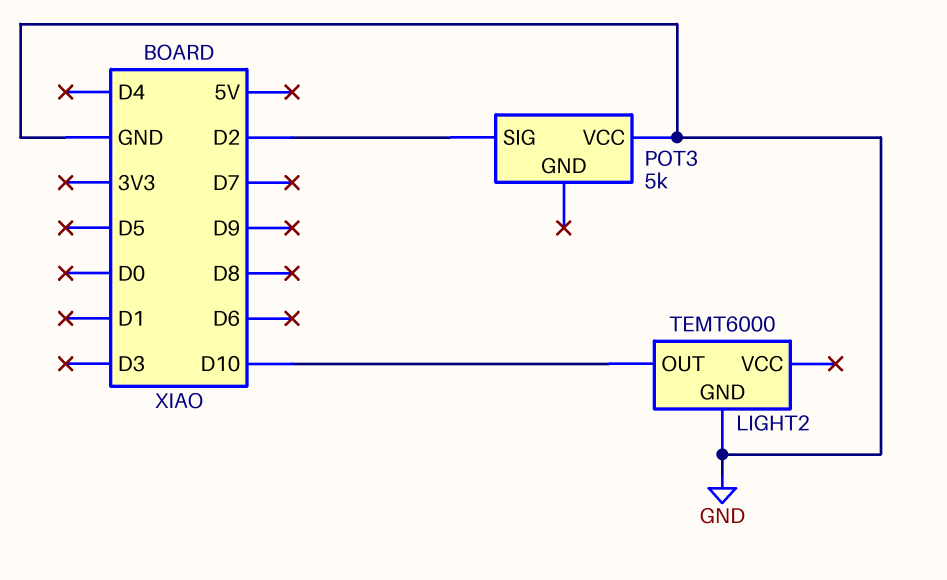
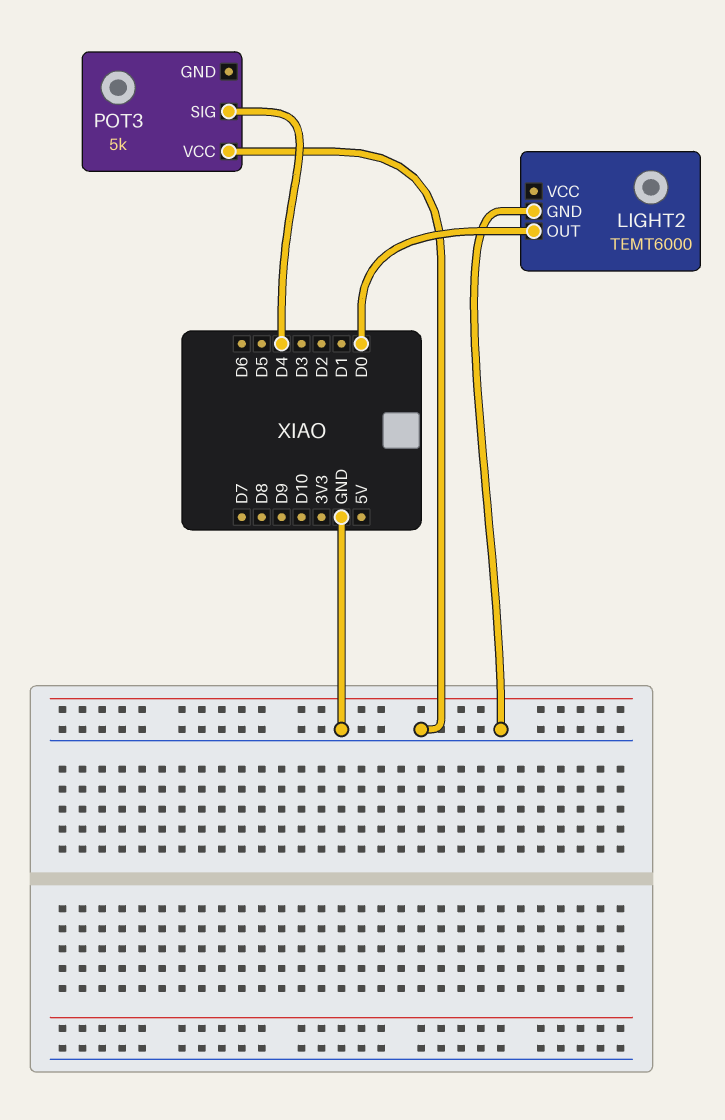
LIGHT2 pin OUT: D10 -> D0
POT3 pin SIG: D2 -> D4

